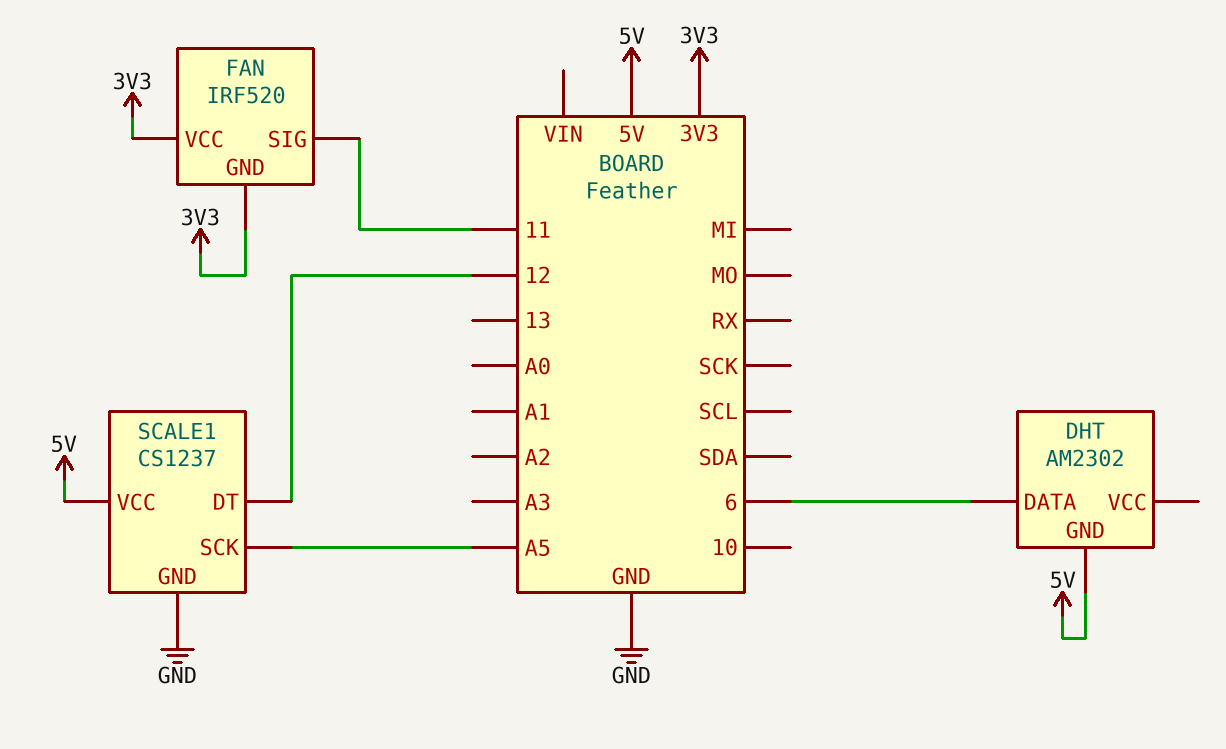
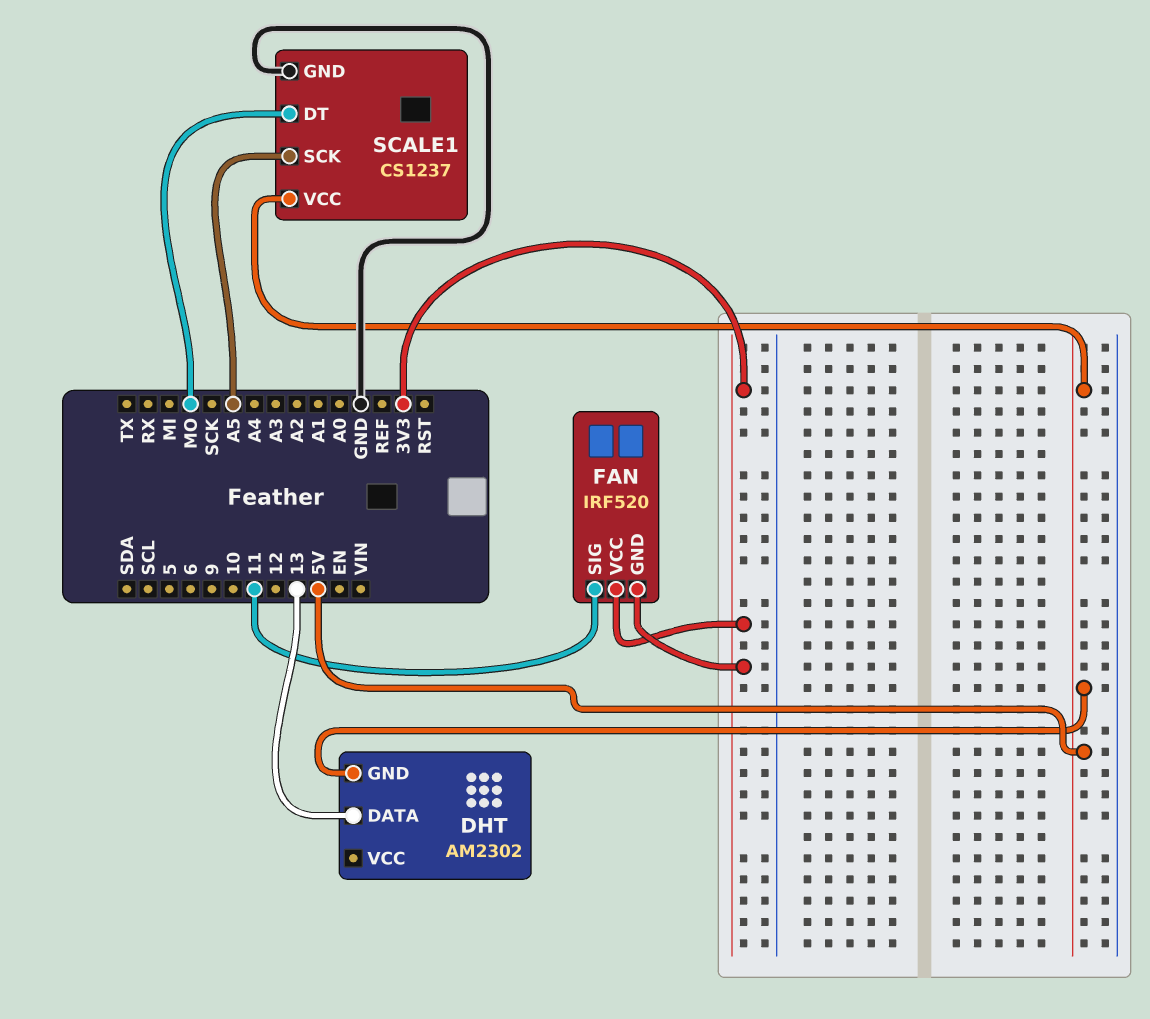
DHT pin DATA: 6 -> 13
SCALE1 pin DT: 12 -> MO

